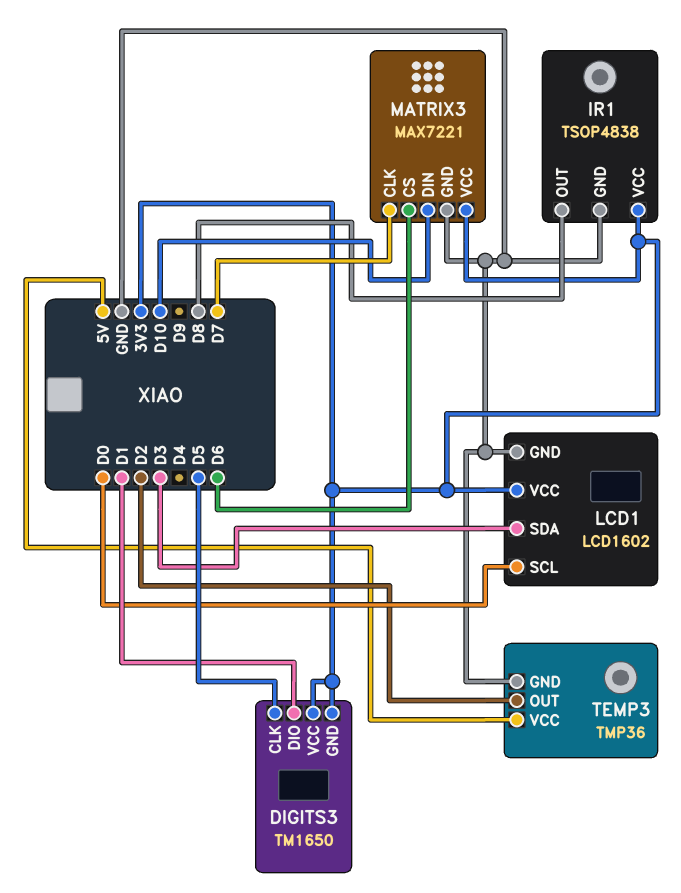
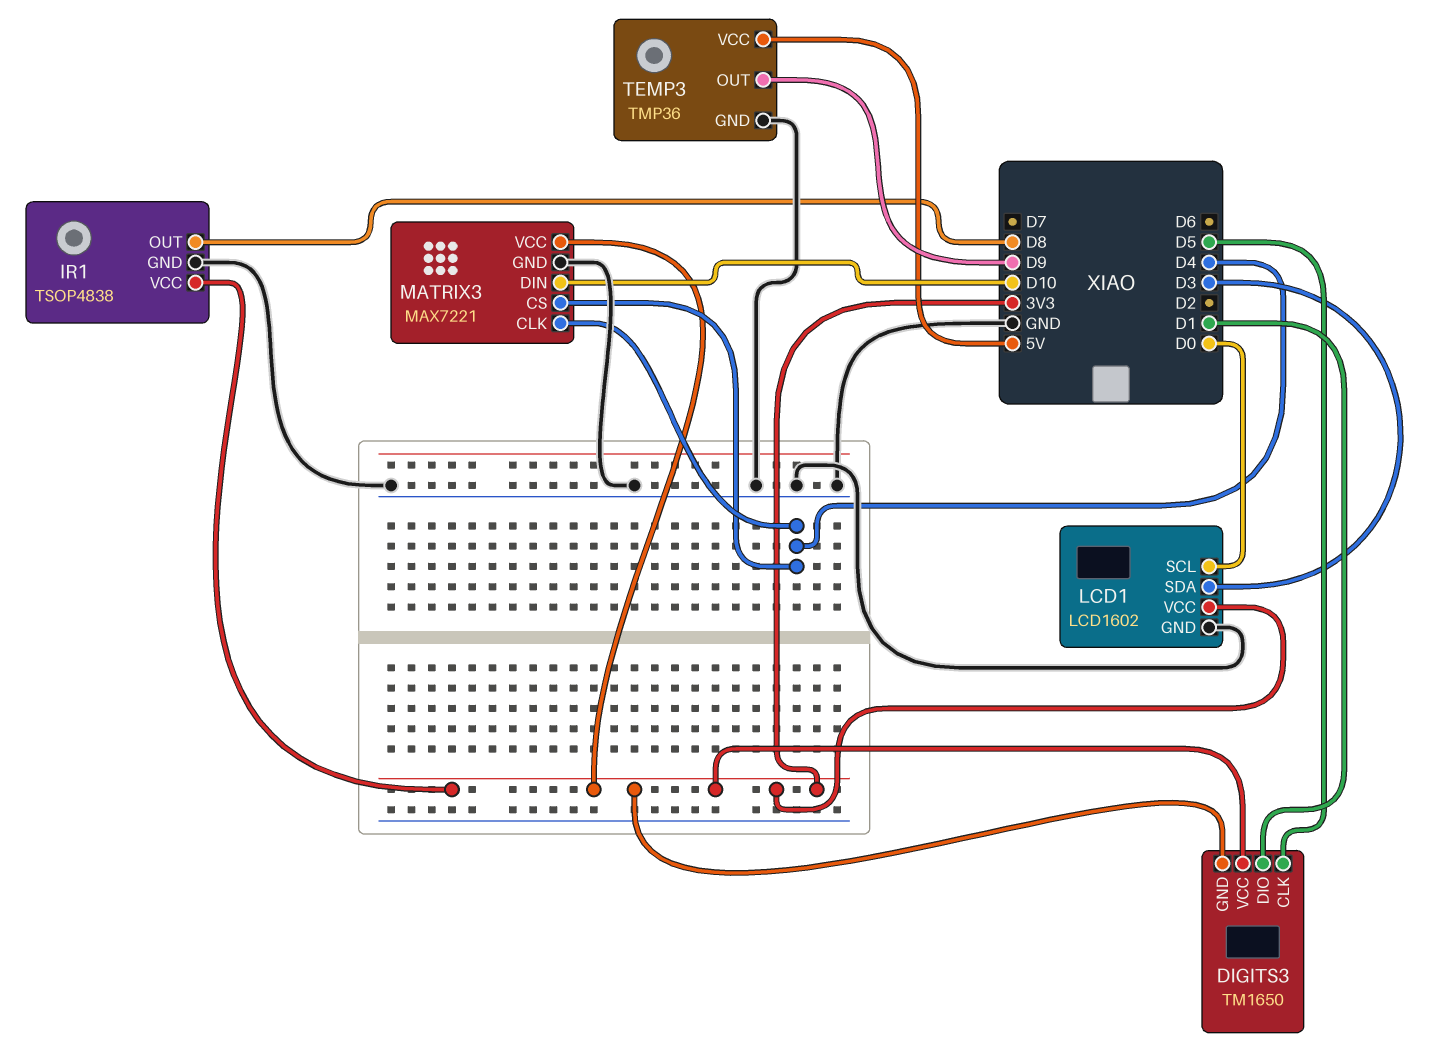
MATRIX3 pin CLK: D7 -> D4
MATRIX3 pin CS: D6 -> D4
TEMP3 pin OUT: D2 -> D9

